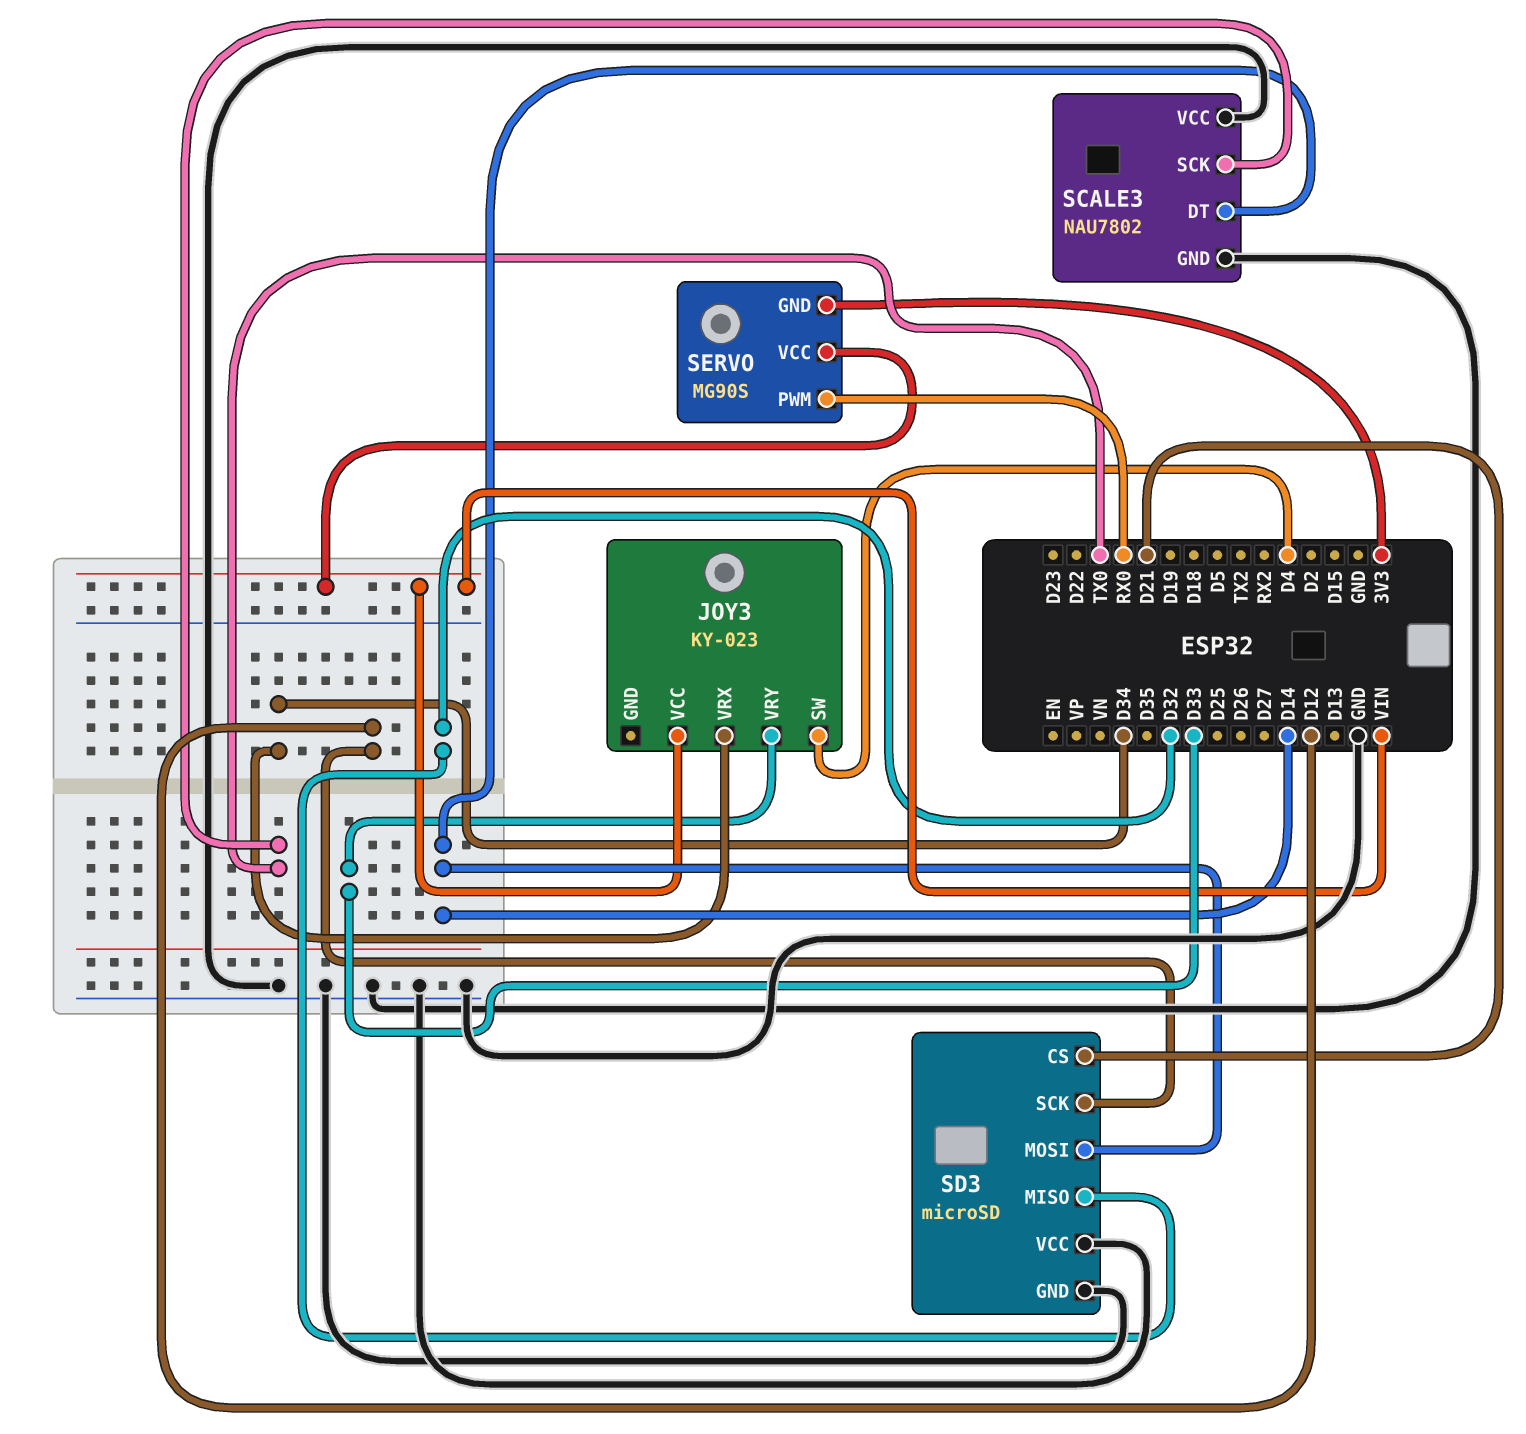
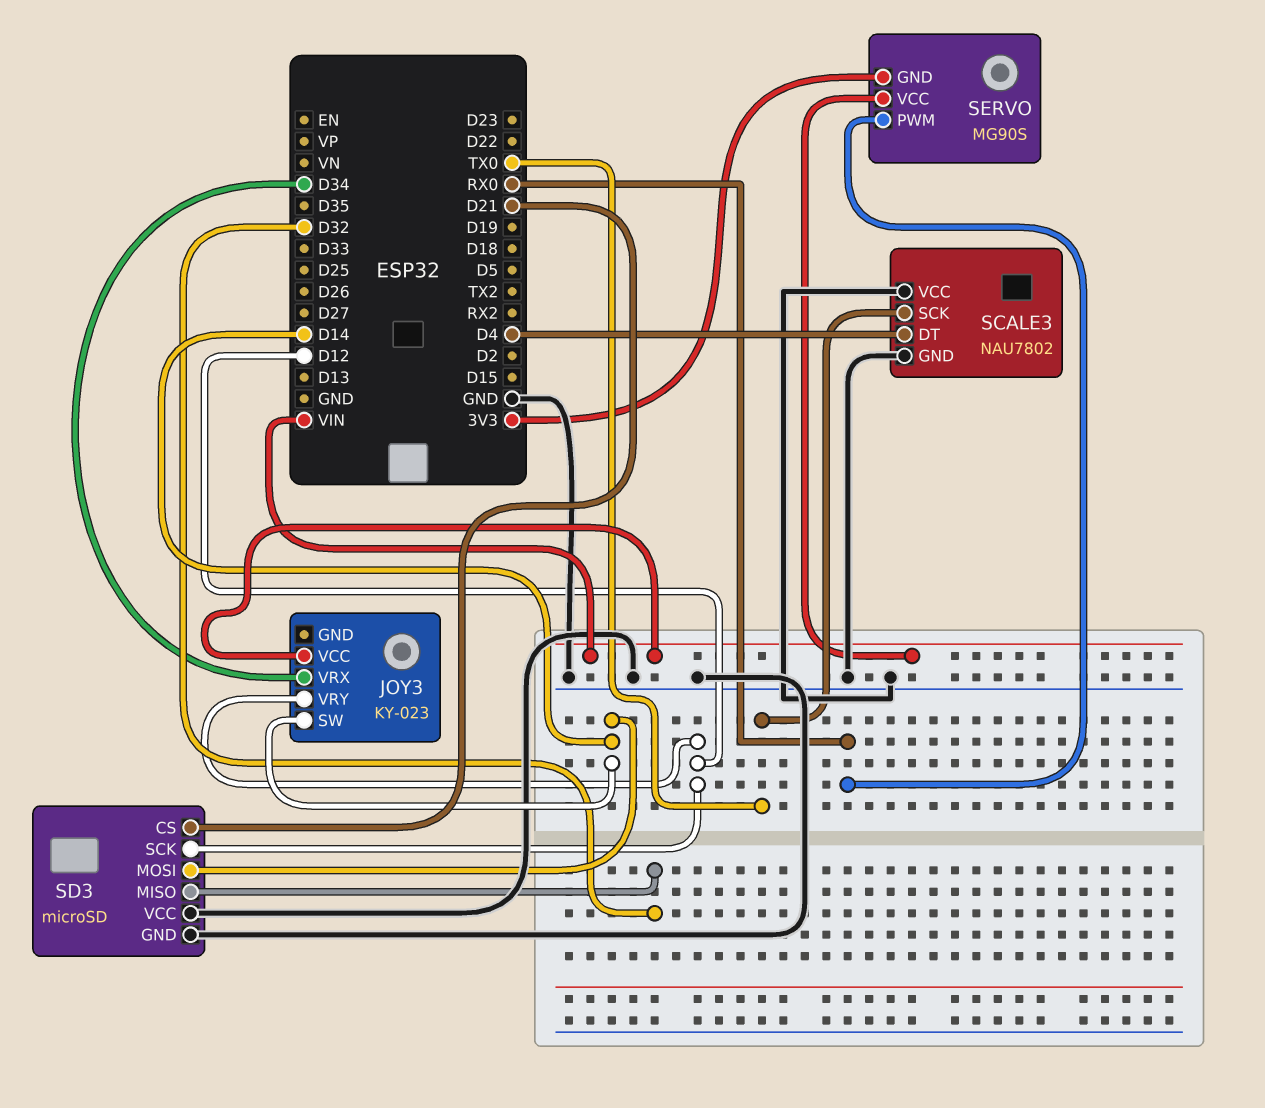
JOY3 pin SW: D4 -> D14
JOY3 pin VRY: D33 -> D12
SCALE3 pin DT: D14 -> D4

